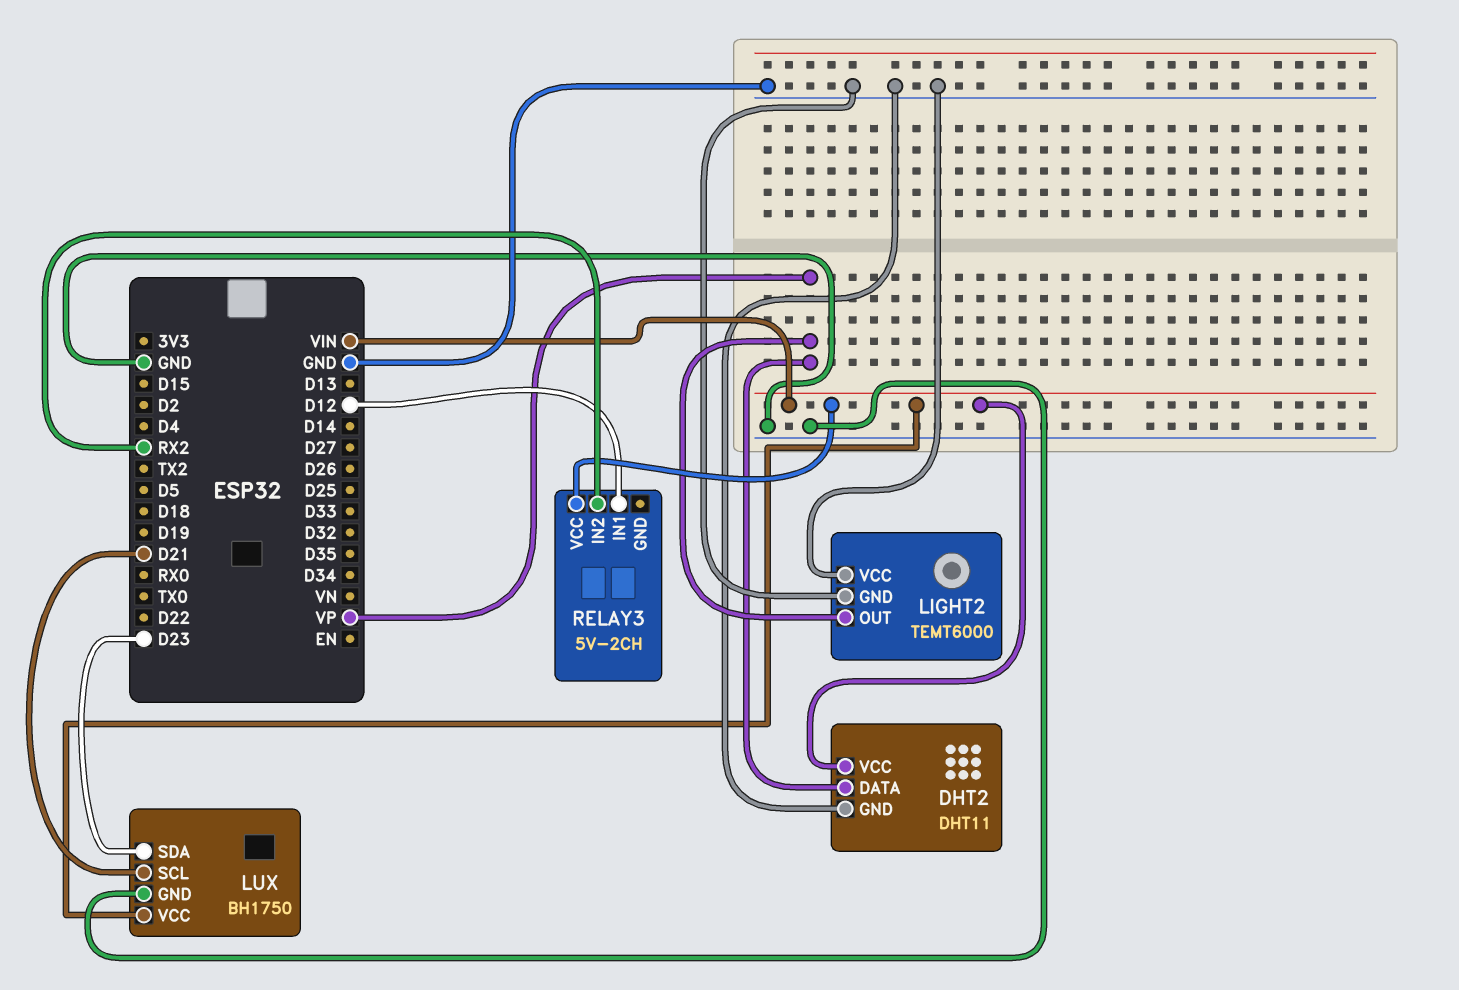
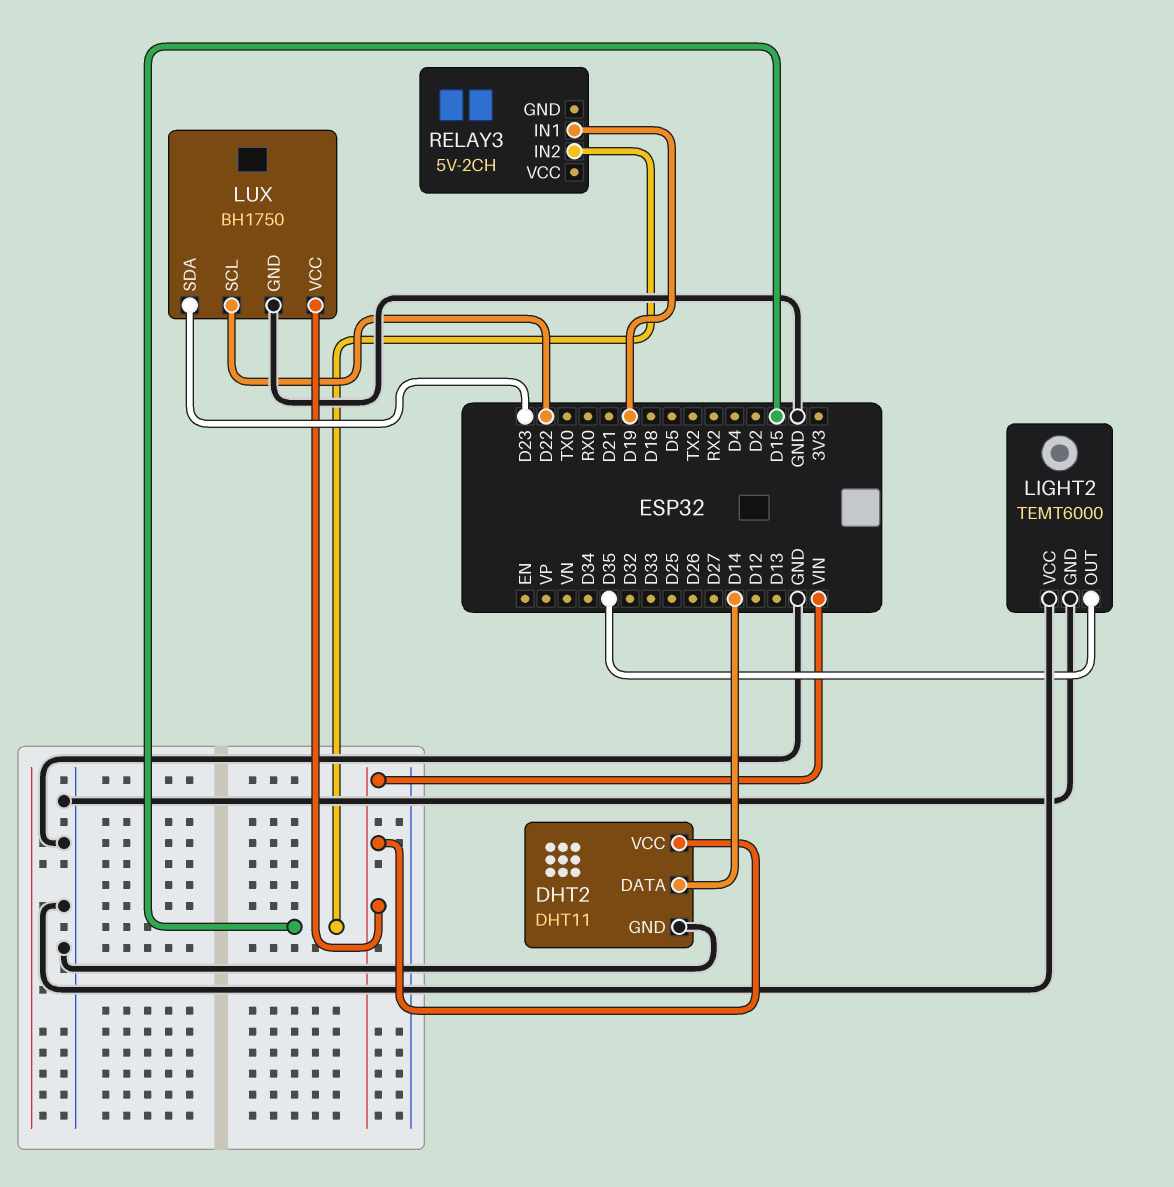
DHT2 pin DATA: VP -> D14
LIGHT2 pin OUT: VP -> D35
LUX pin SCL: D21 -> D22
RELAY3 pin IN1: D12 -> D19
RELAY3 pin IN2: RX2 -> D15
RELAY3 pin VCC: VIN -> none

